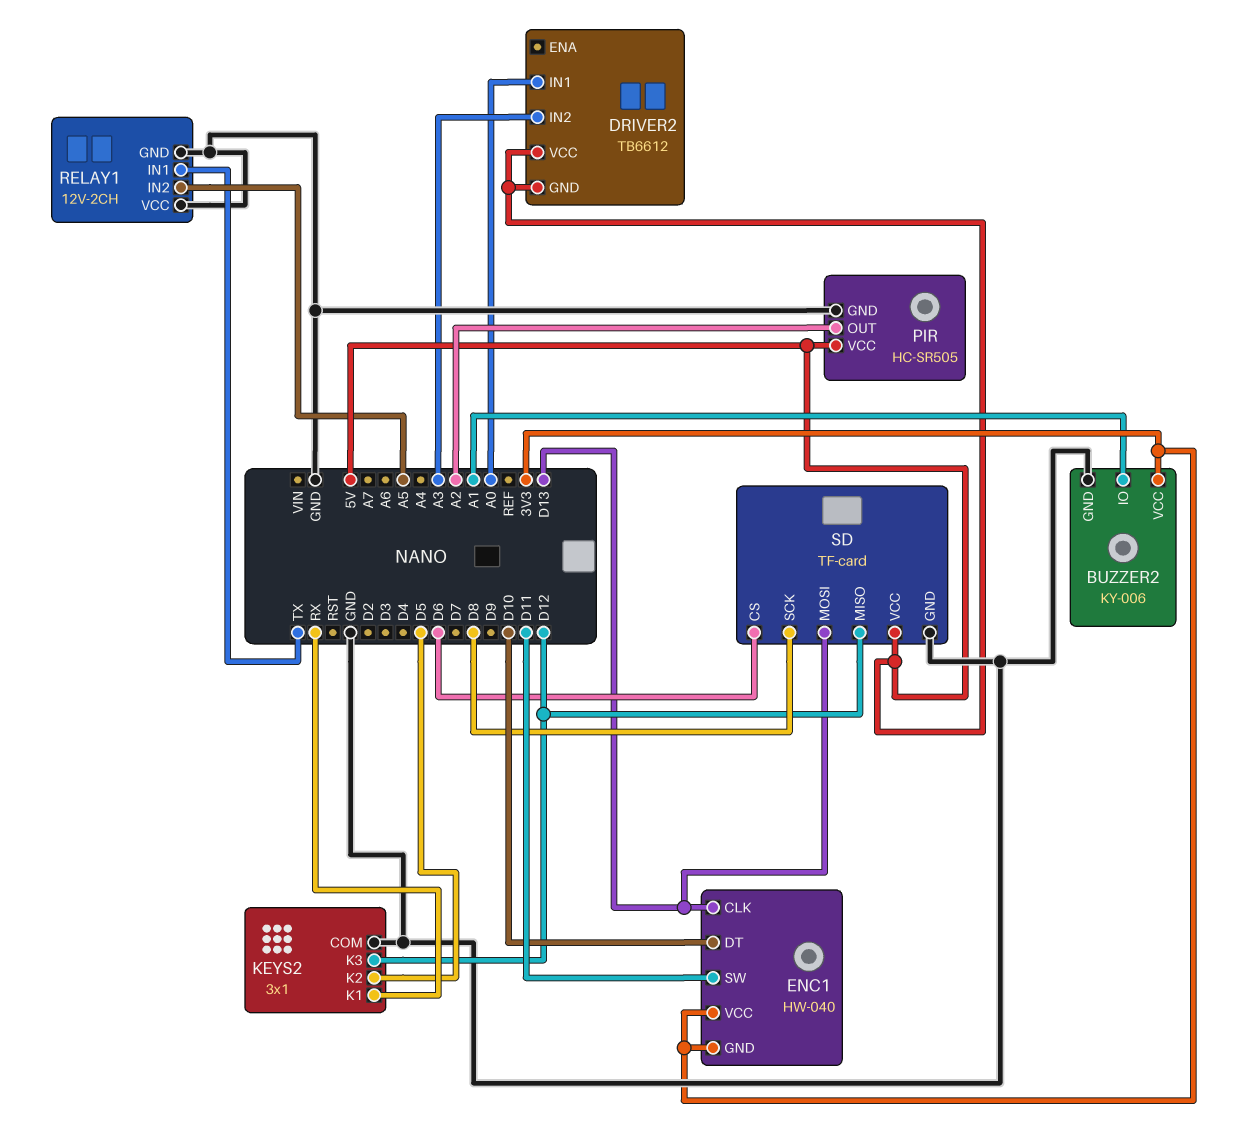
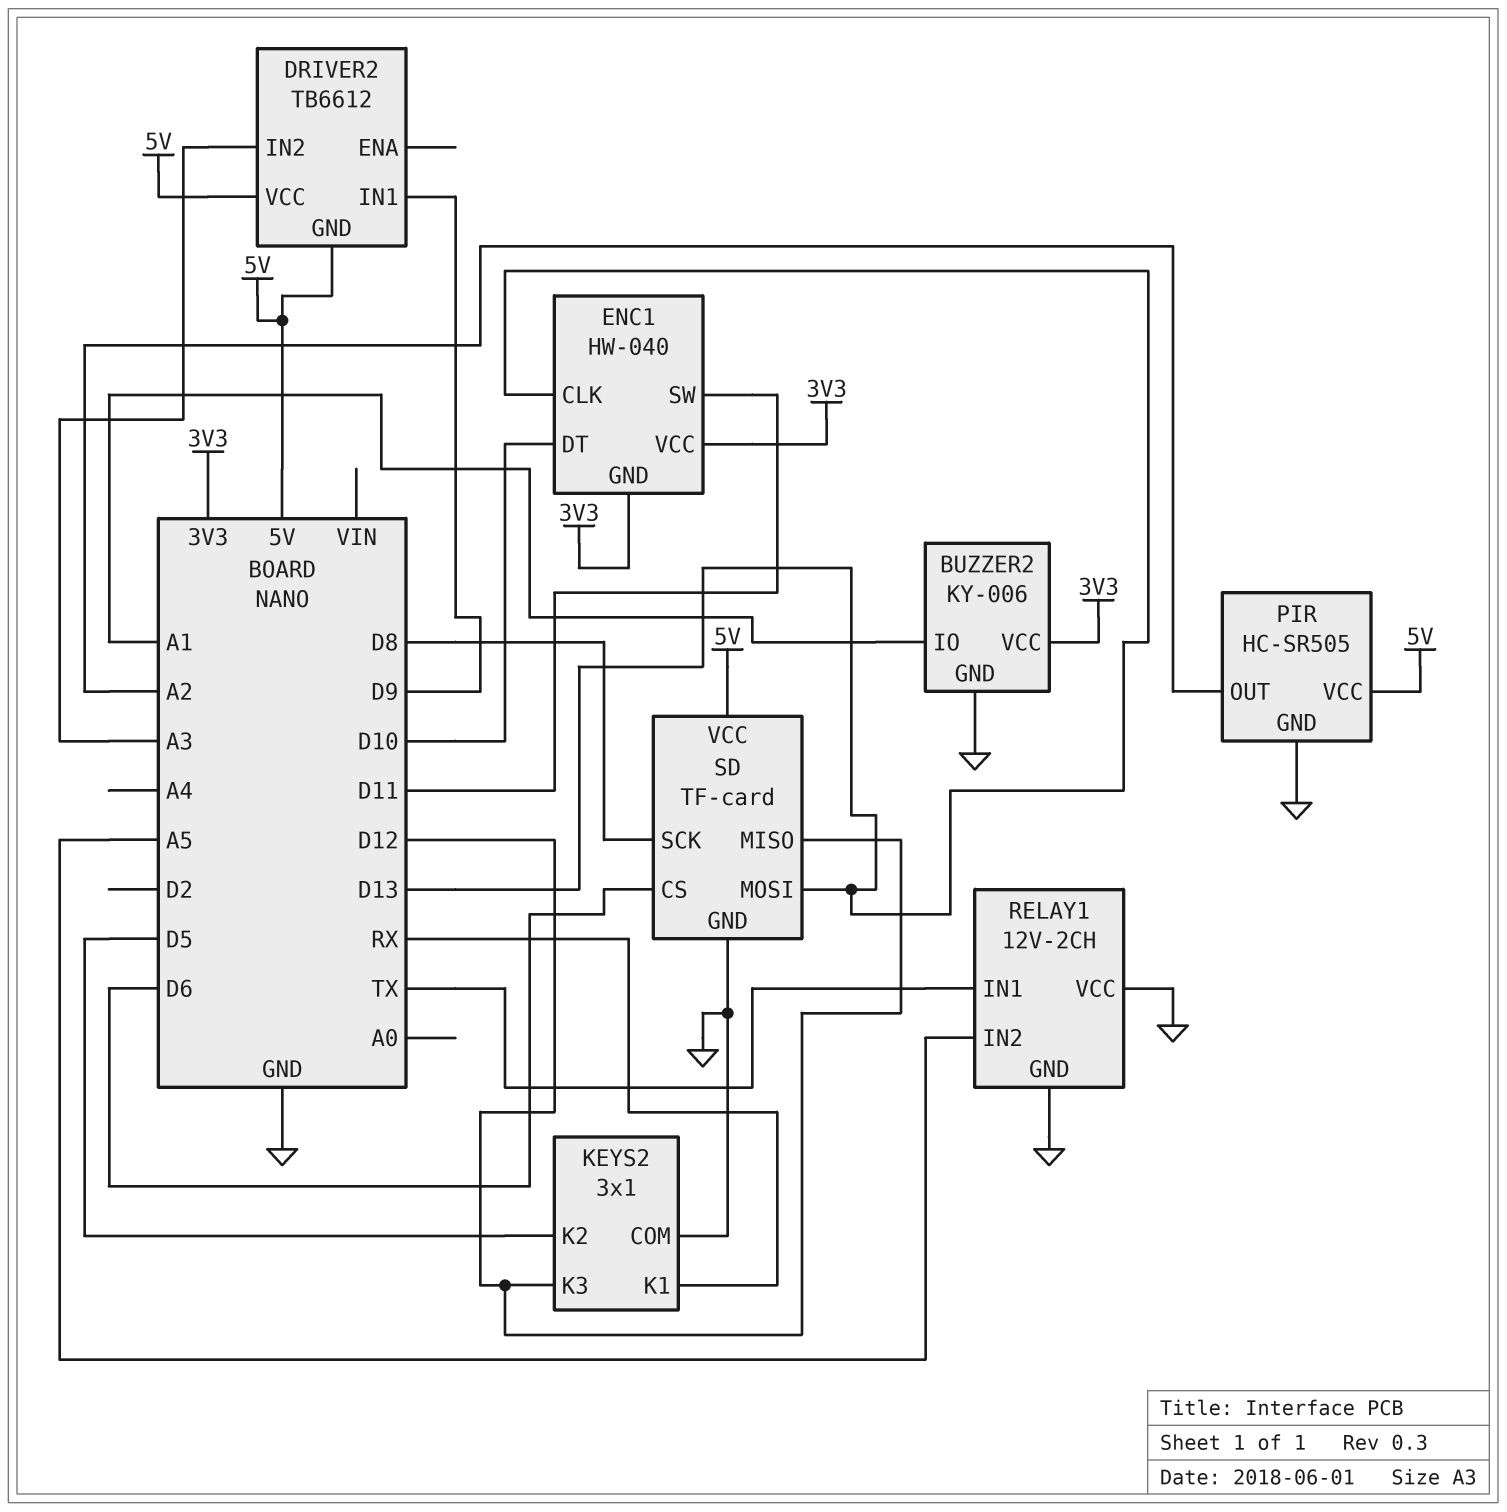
DRIVER2 pin IN1: A0 -> D9

